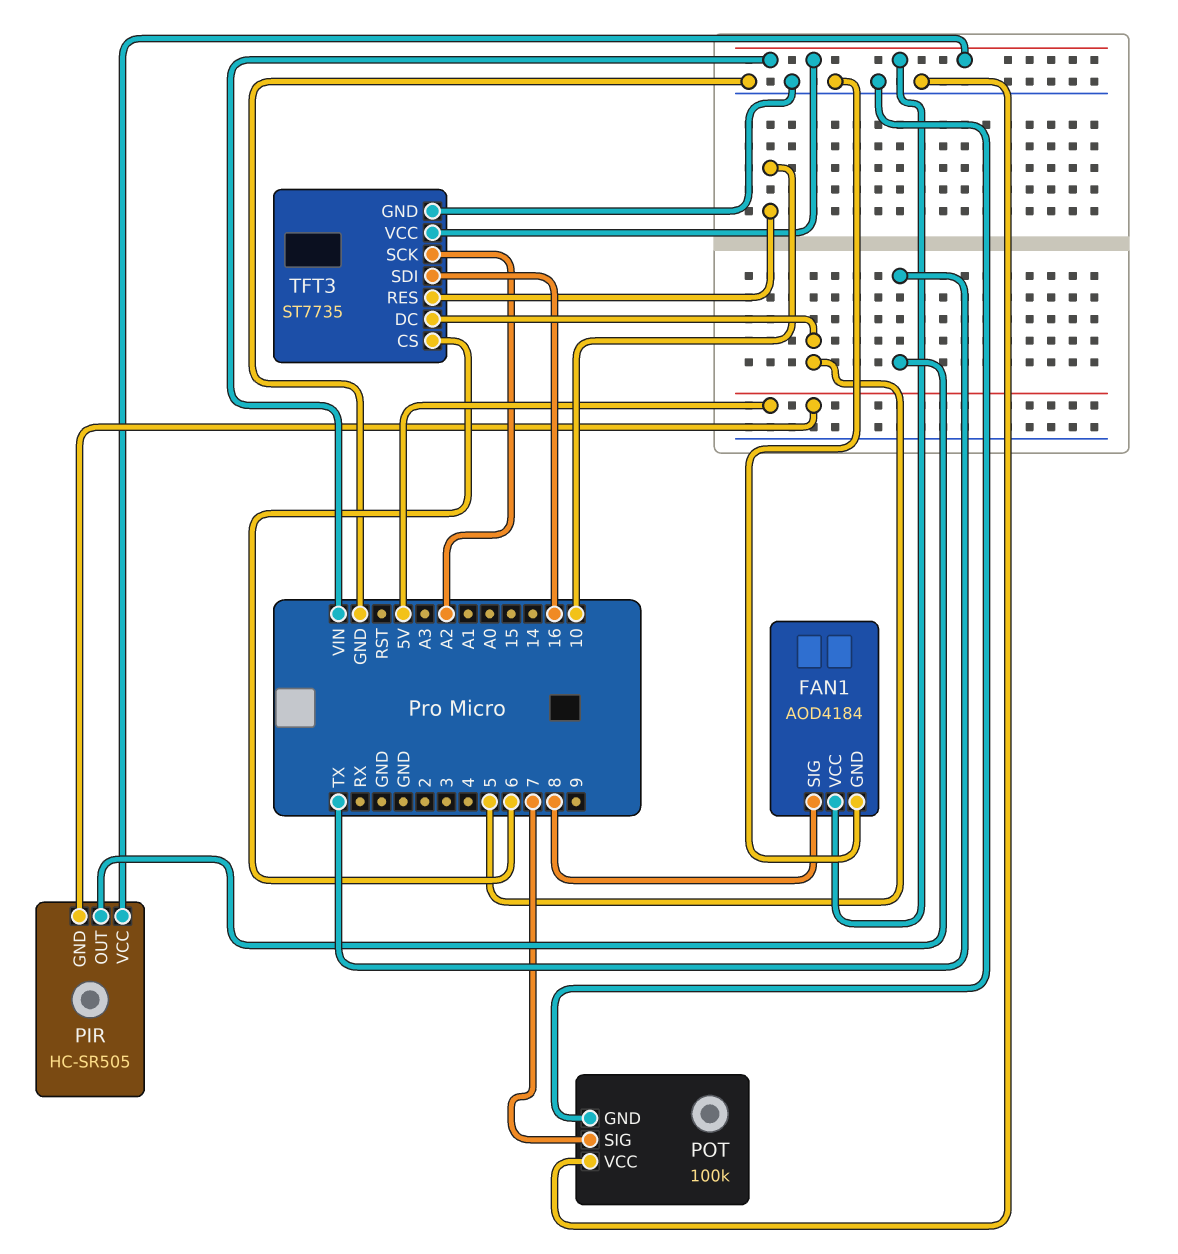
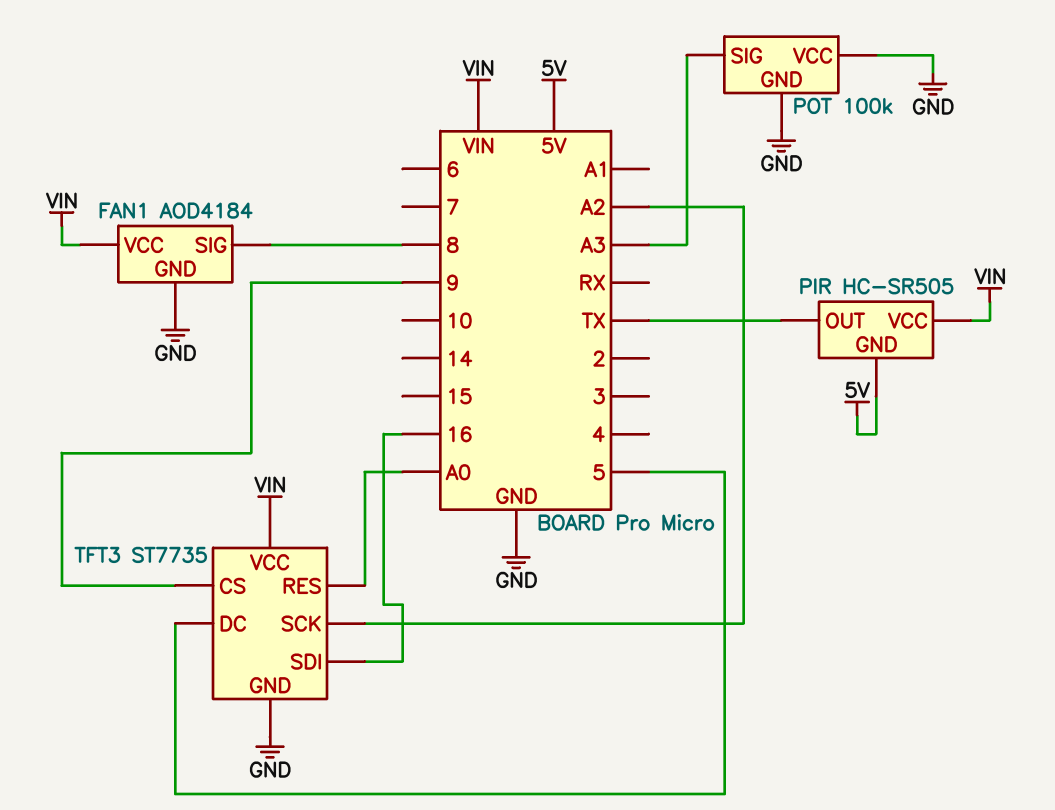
POT pin SIG: 7 -> A3
TFT3 pin CS: 6 -> 9
TFT3 pin RES: 10 -> A0

